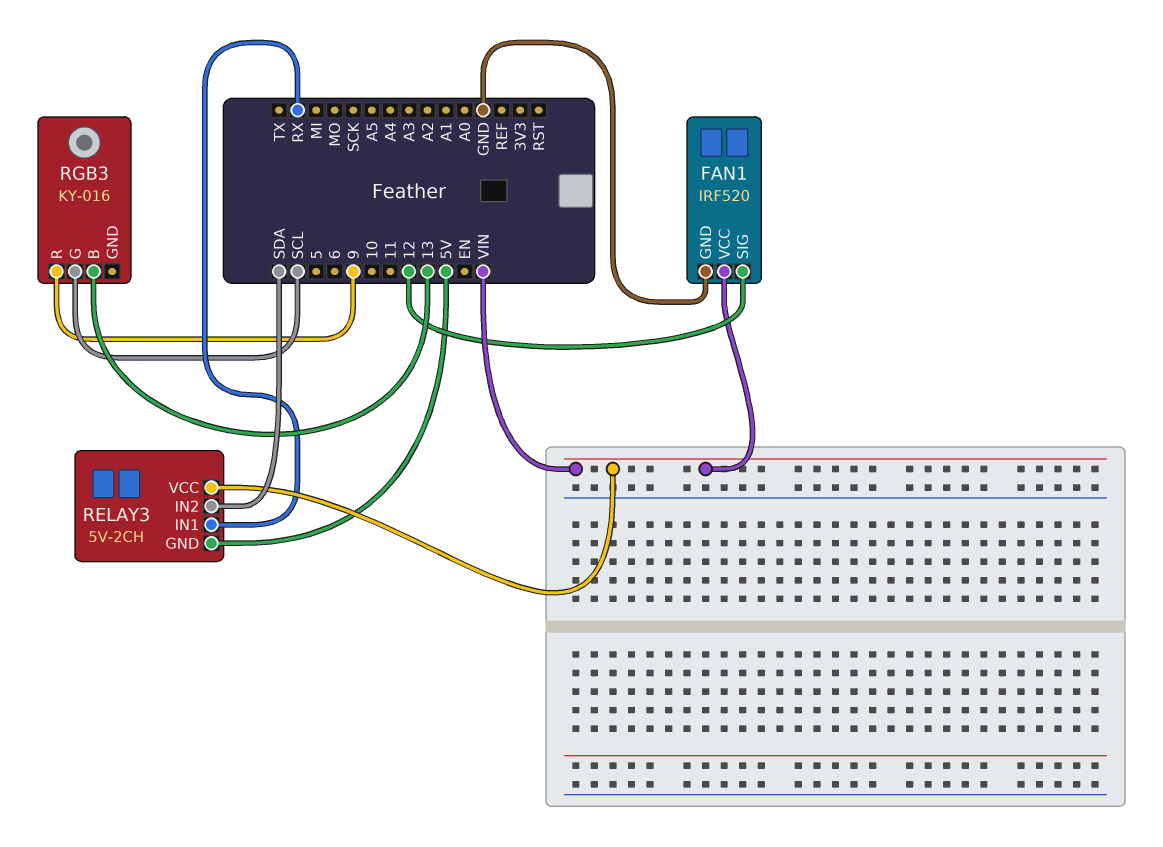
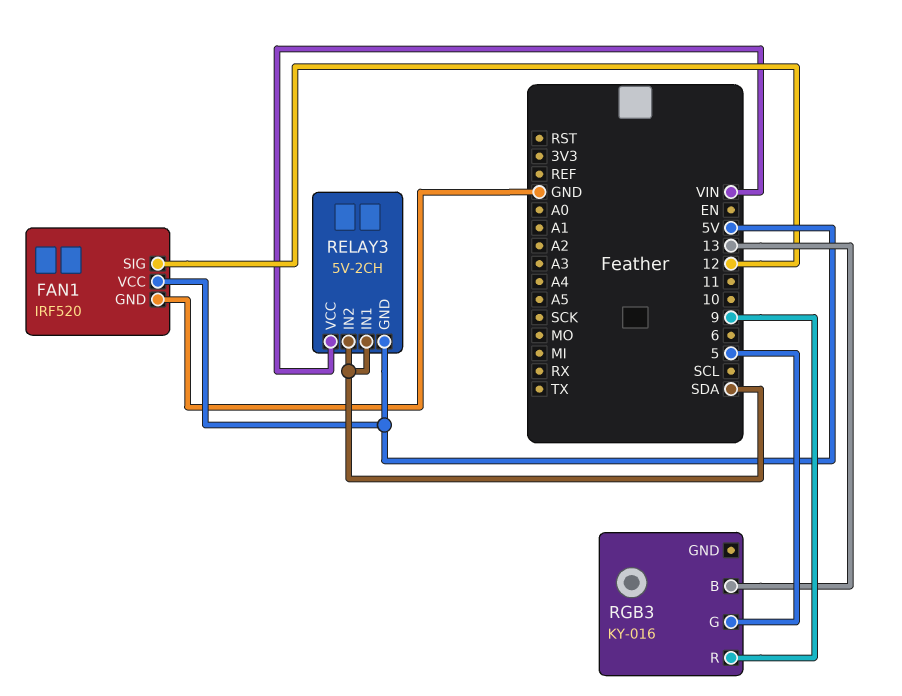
FAN1 pin VCC: VIN -> 5V
RELAY3 pin IN1: RX -> SDA
RGB3 pin G: SCL -> 5

